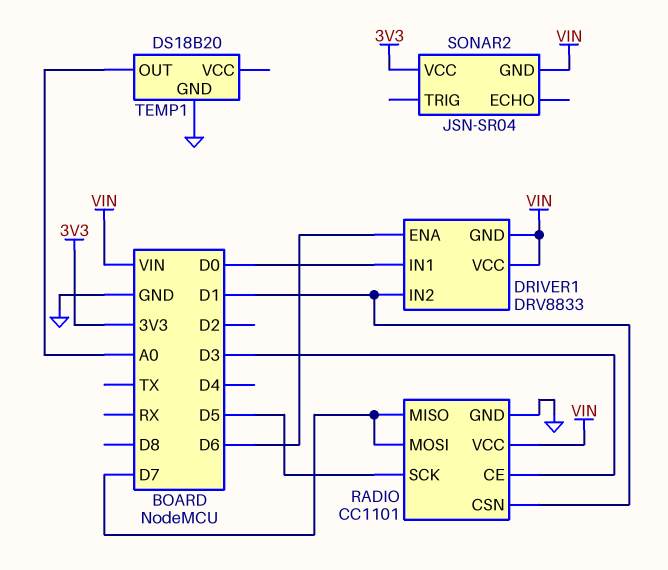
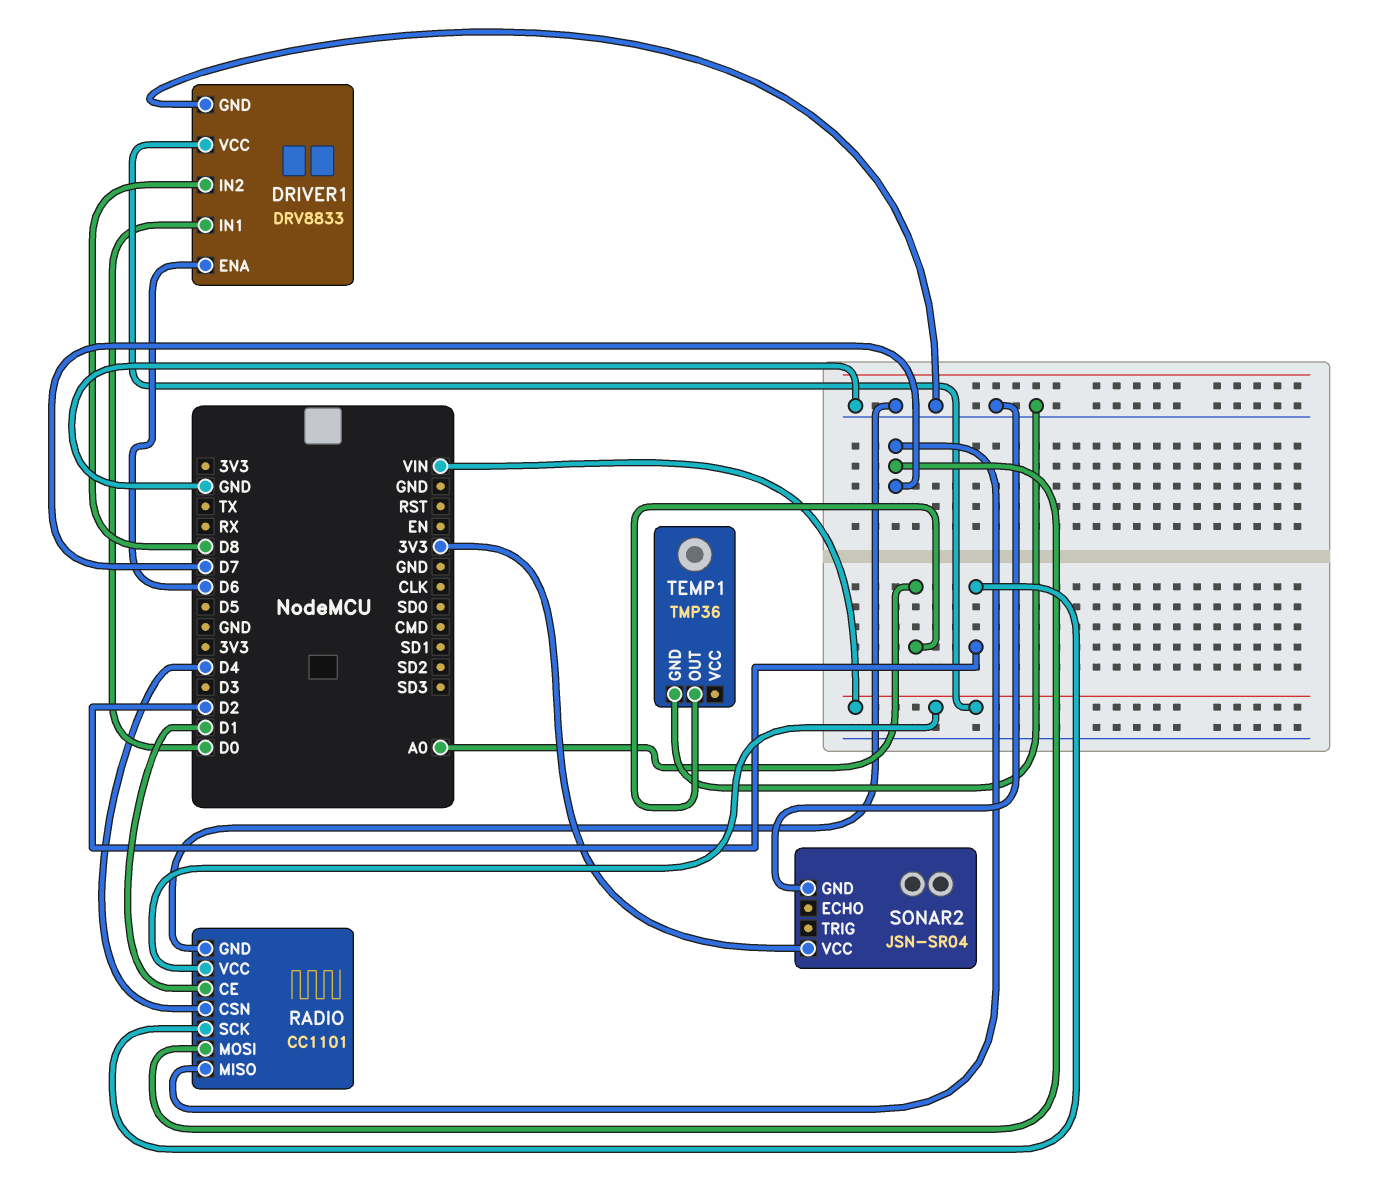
DRIVER1 pin GND: VIN -> GND
DRIVER1 pin IN2: D1 -> D8
RADIO pin CE: D3 -> D1
RADIO pin CSN: D1 -> D4
RADIO pin SCK: D5 -> D2
SONAR2 pin GND: VIN -> GND
TEMP1: DS18B20 -> TMP36

